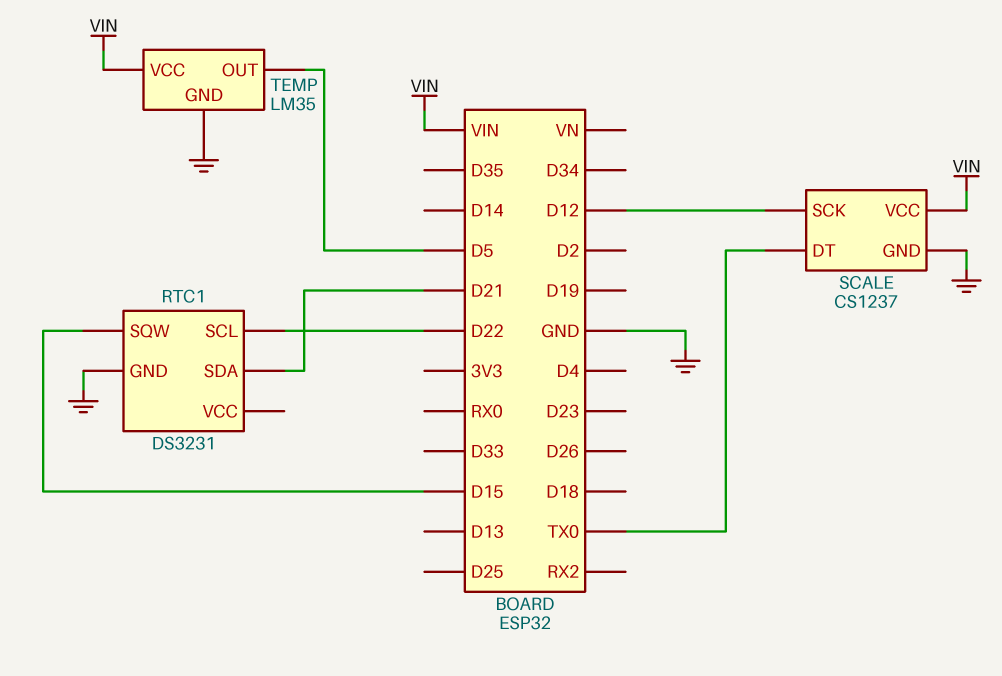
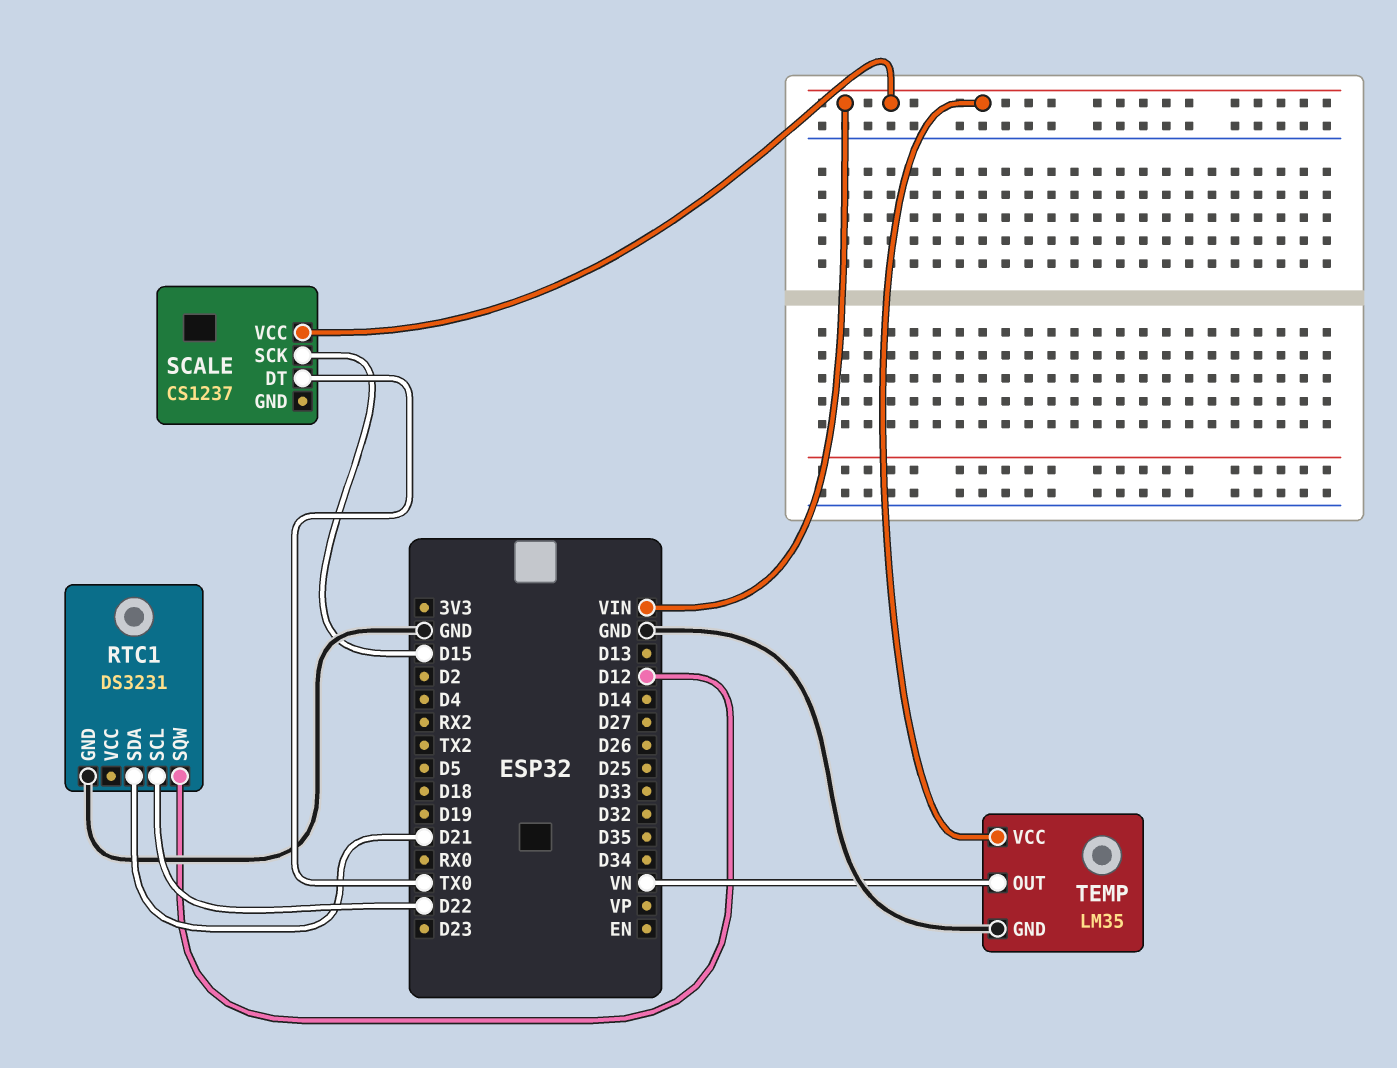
RTC1 pin SQW: D15 -> D12
SCALE pin GND: GND -> none
SCALE pin SCK: D12 -> D15
TEMP pin OUT: D5 -> VN

